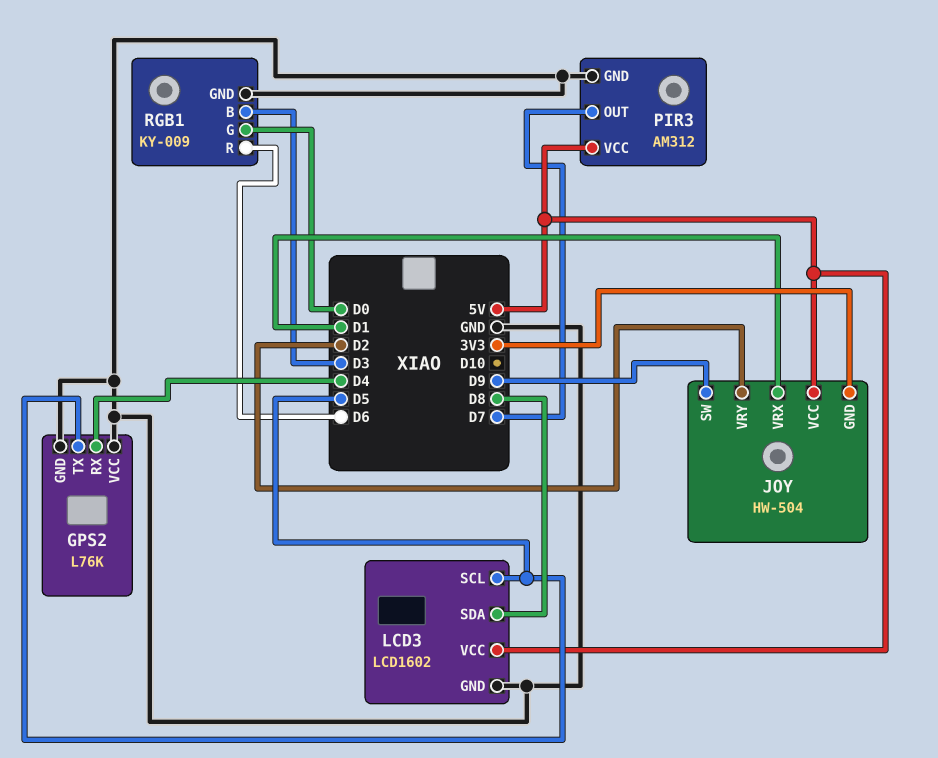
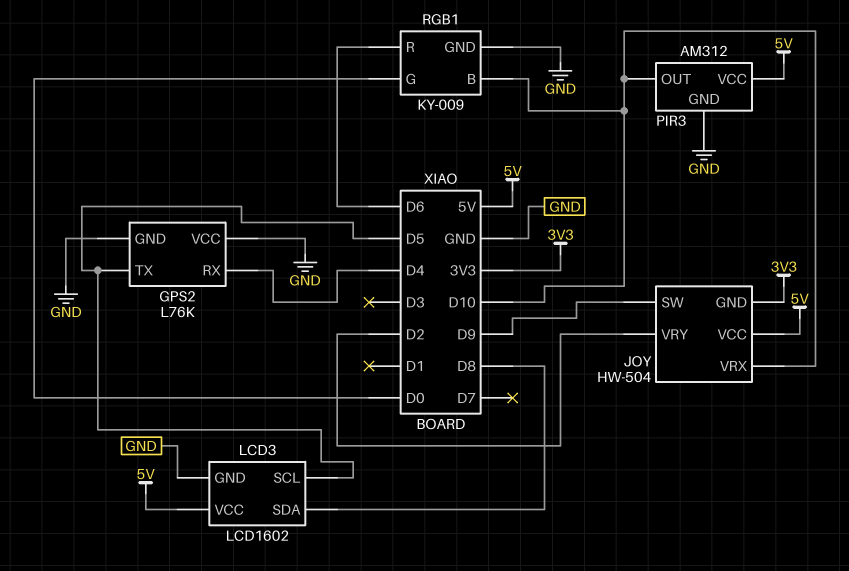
JOY pin VRX: D1 -> D10
PIR3 pin OUT: D7 -> D10
RGB1 pin B: D3 -> D10

